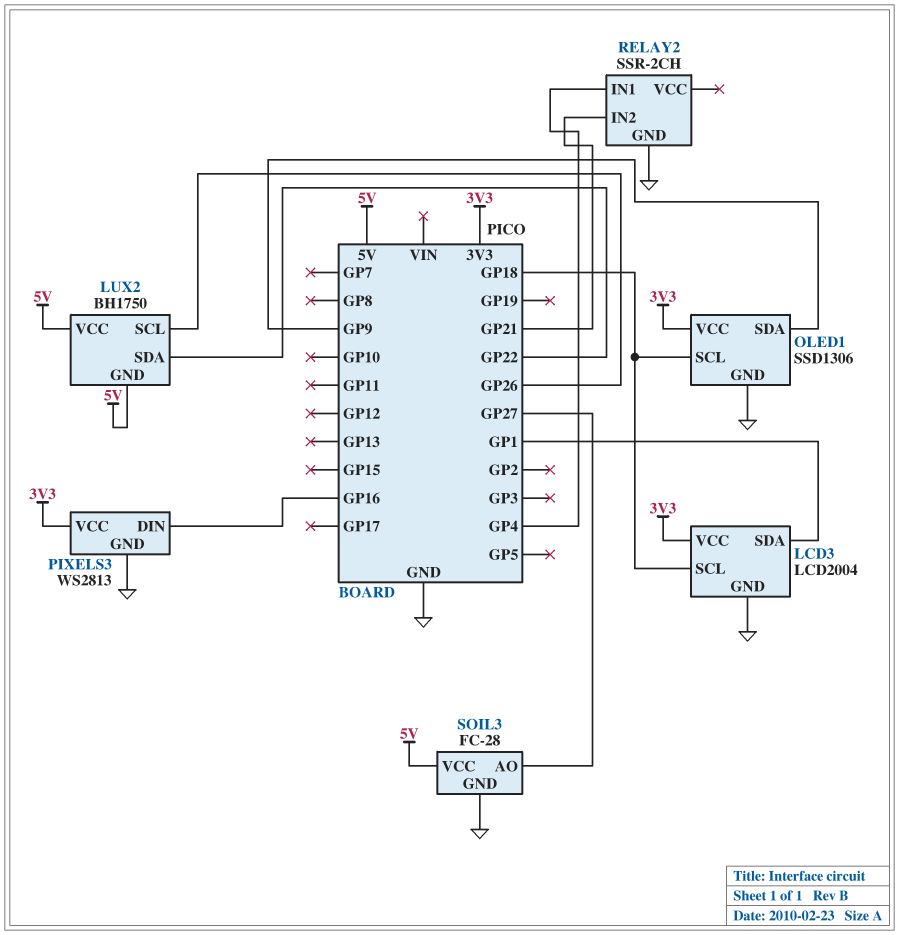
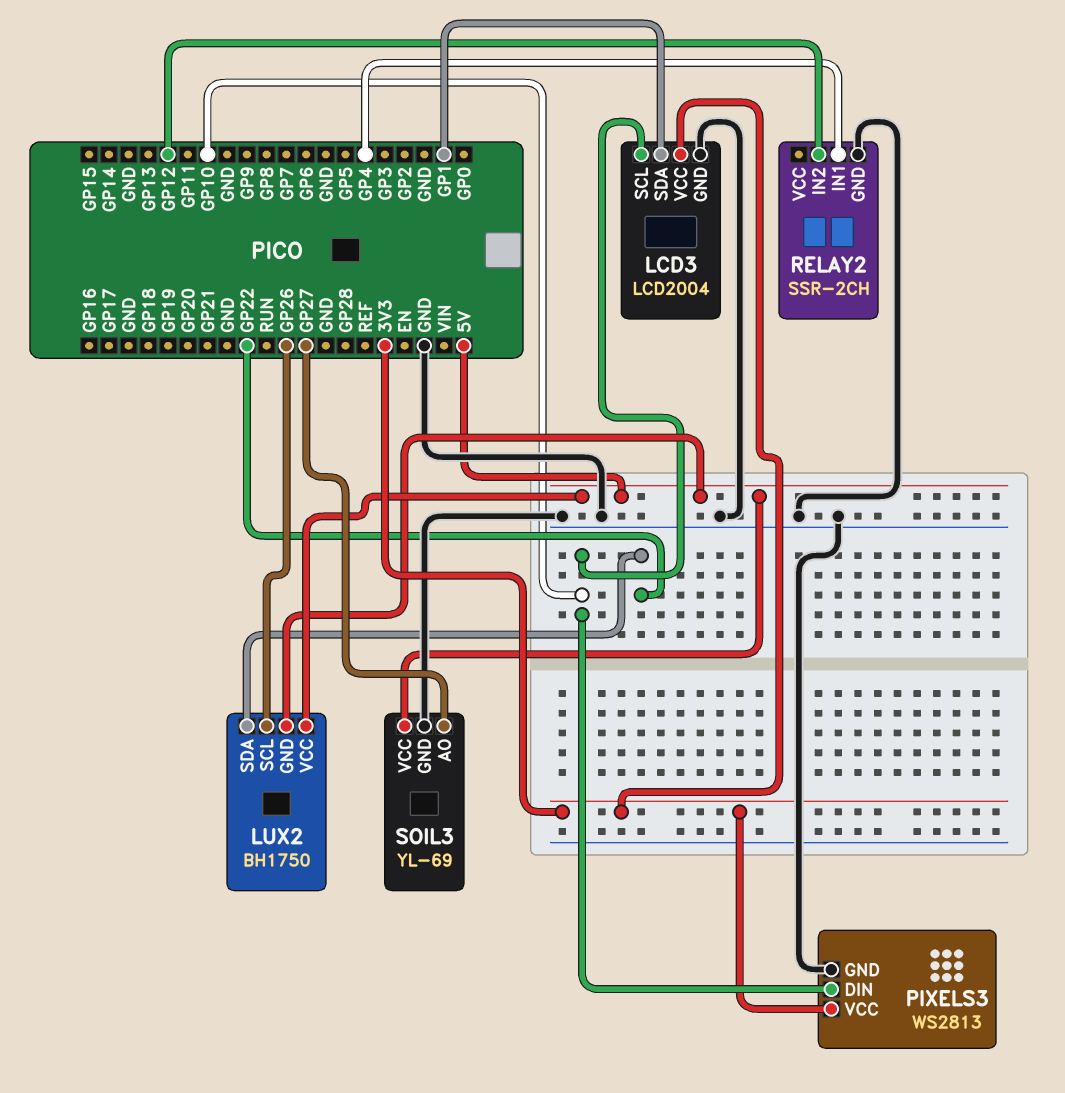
LCD3 pin SCL: GP18 -> GP10
OLED1: SSD1306 -> none
OLED1 pin GND: GND -> none
OLED1 pin SCL: GP18 -> none
OLED1 pin SDA: GP9 -> none
OLED1 pin VCC: 3V3 -> none
PIXELS3 pin DIN: GP16 -> GP10
RELAY2 pin IN2: GP21 -> GP12
SOIL3: FC-28 -> YL-69

